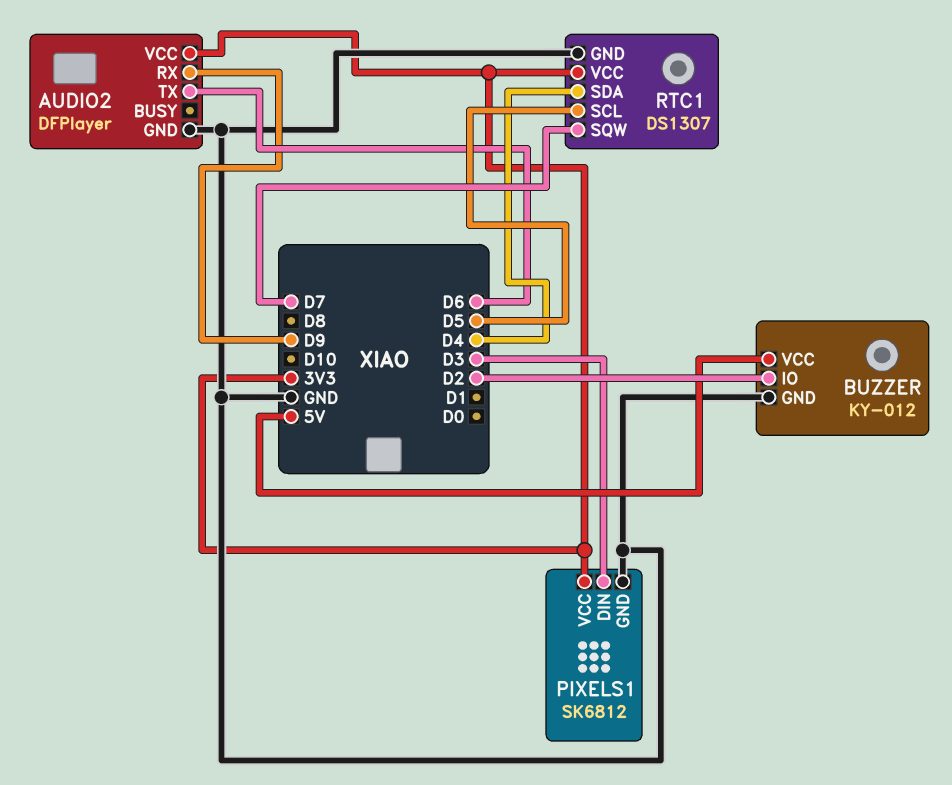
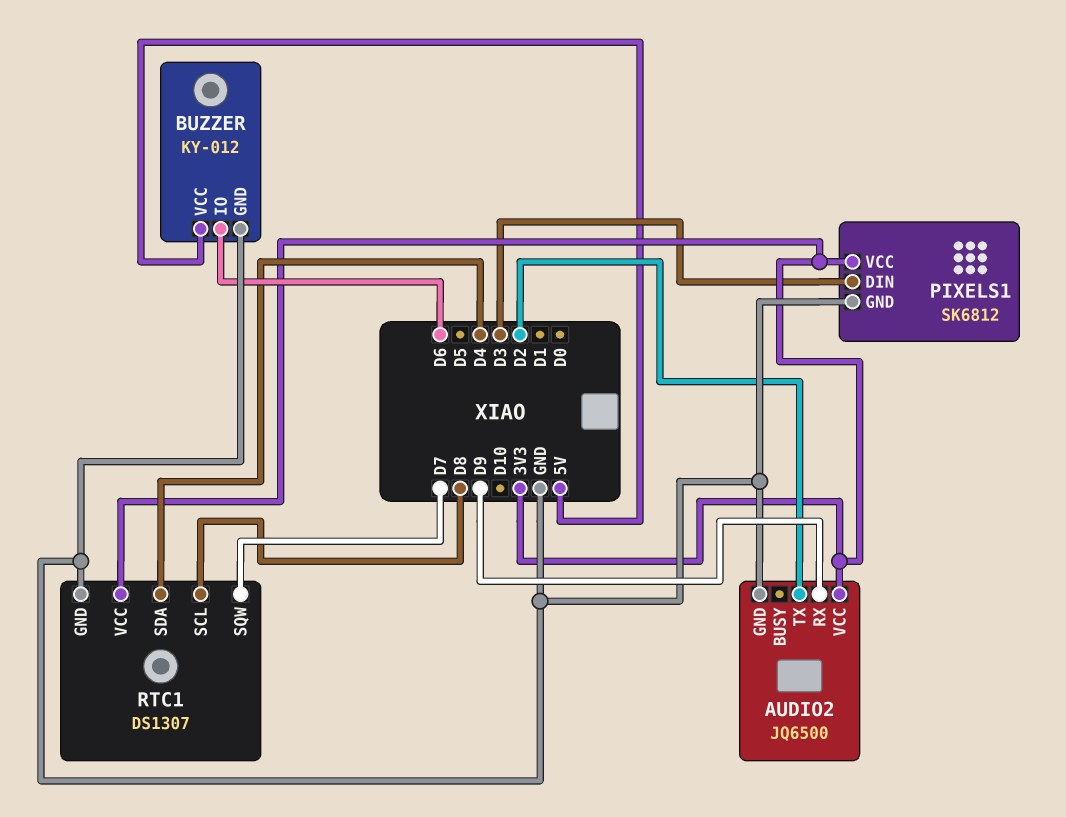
AUDIO2: DFPlayer -> JQ6500
AUDIO2 pin TX: D6 -> D2
BUZZER pin IO: D2 -> D6
RTC1 pin SCL: D5 -> D8

